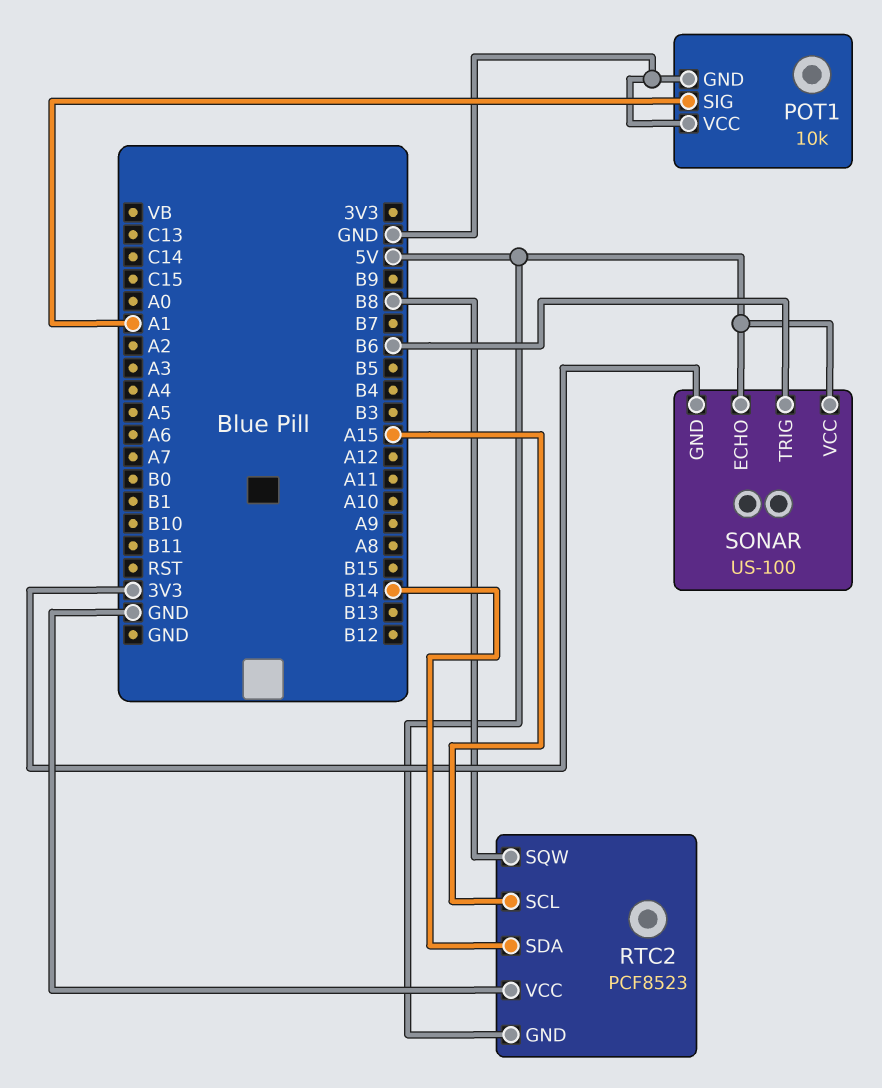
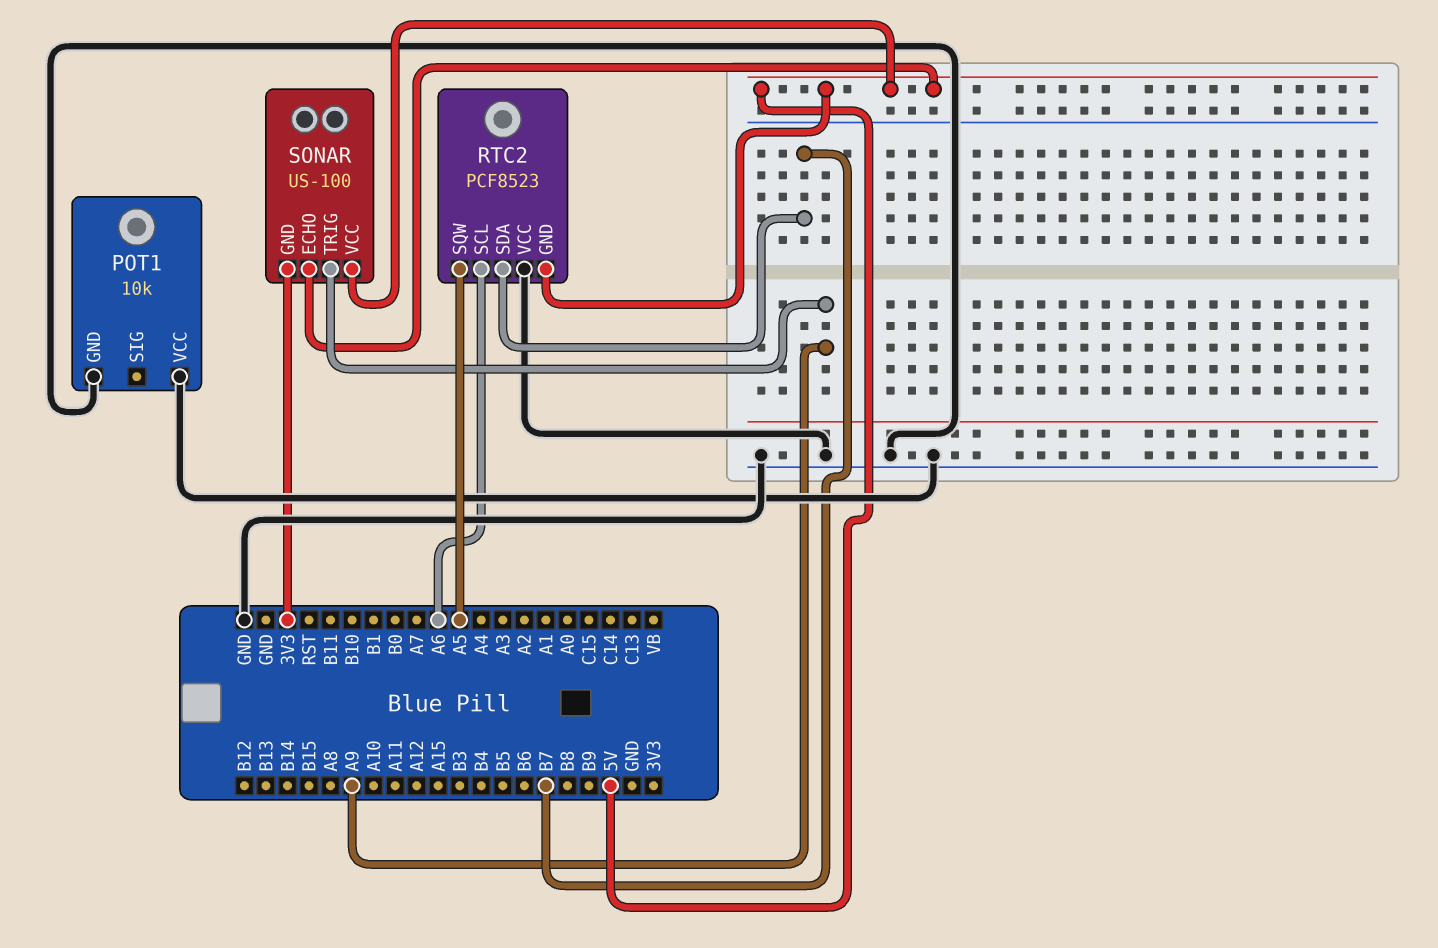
POT1 pin SIG: A1 -> none
RTC2 pin SCL: A15 -> A6
RTC2 pin SDA: B14 -> B7
RTC2 pin SQW: B8 -> A5
SONAR pin TRIG: B6 -> A9

